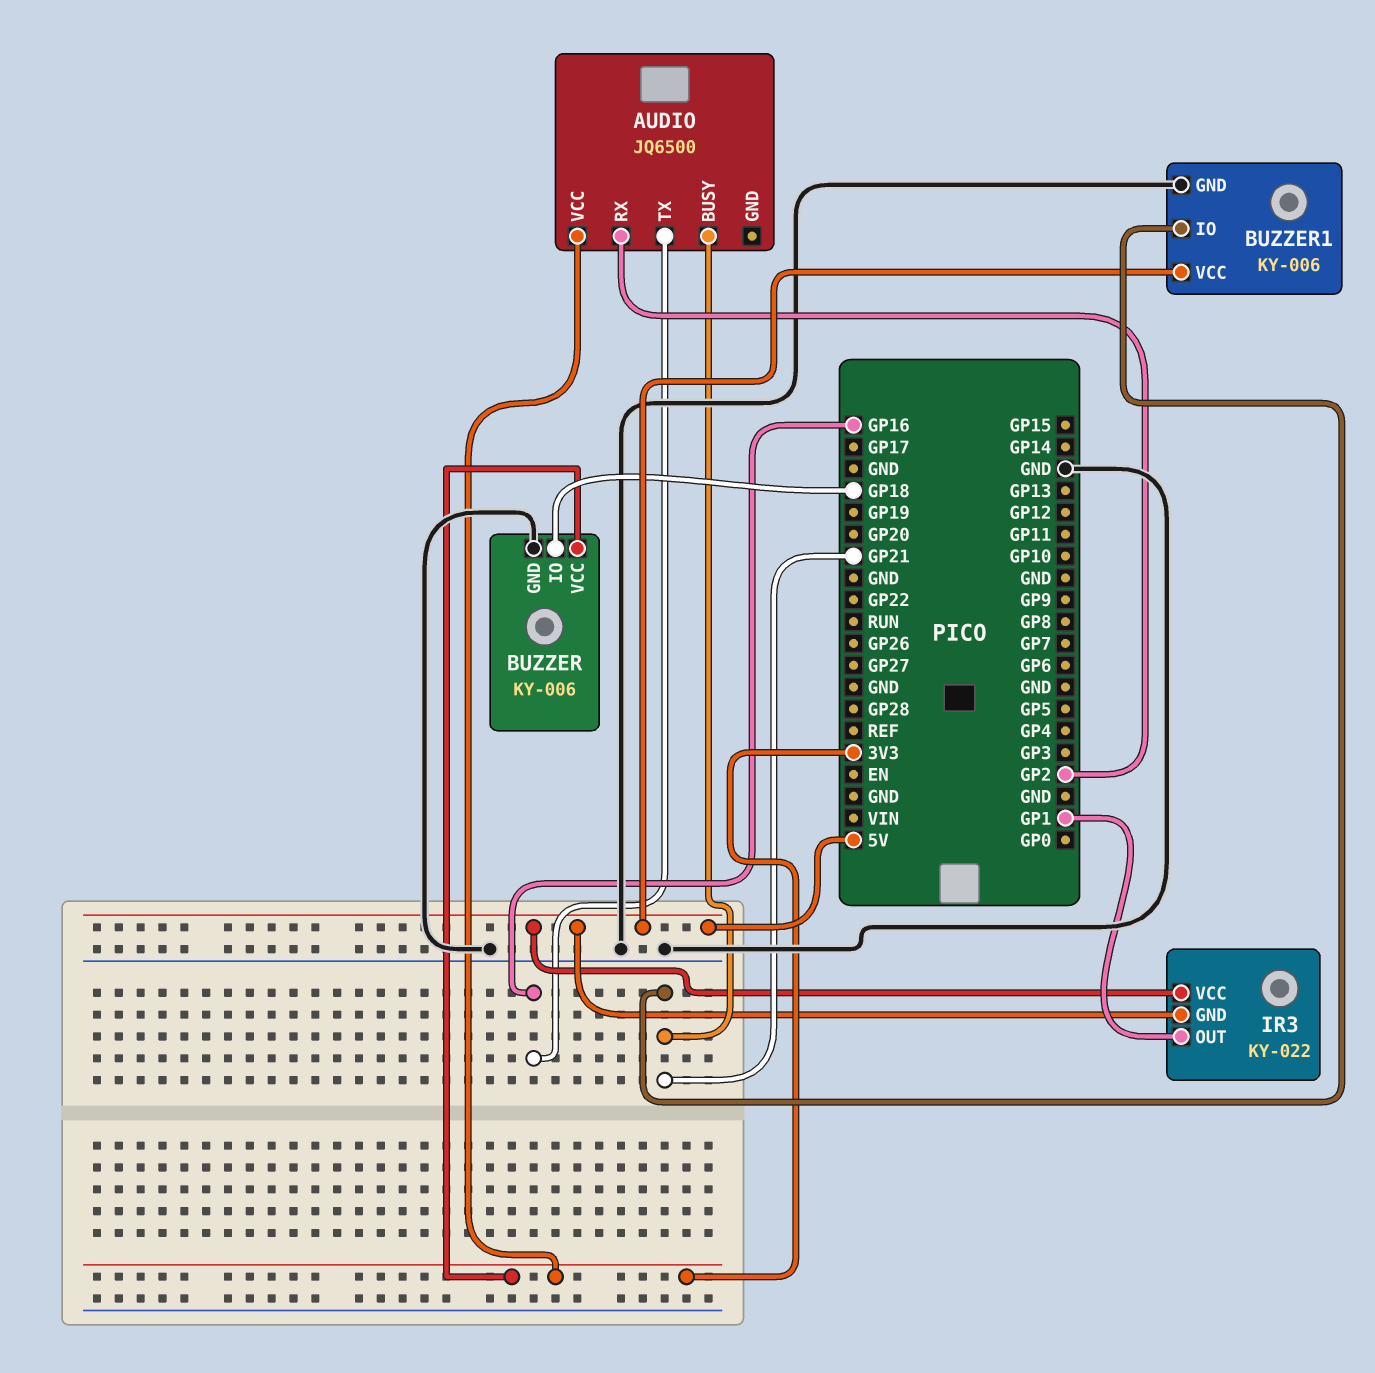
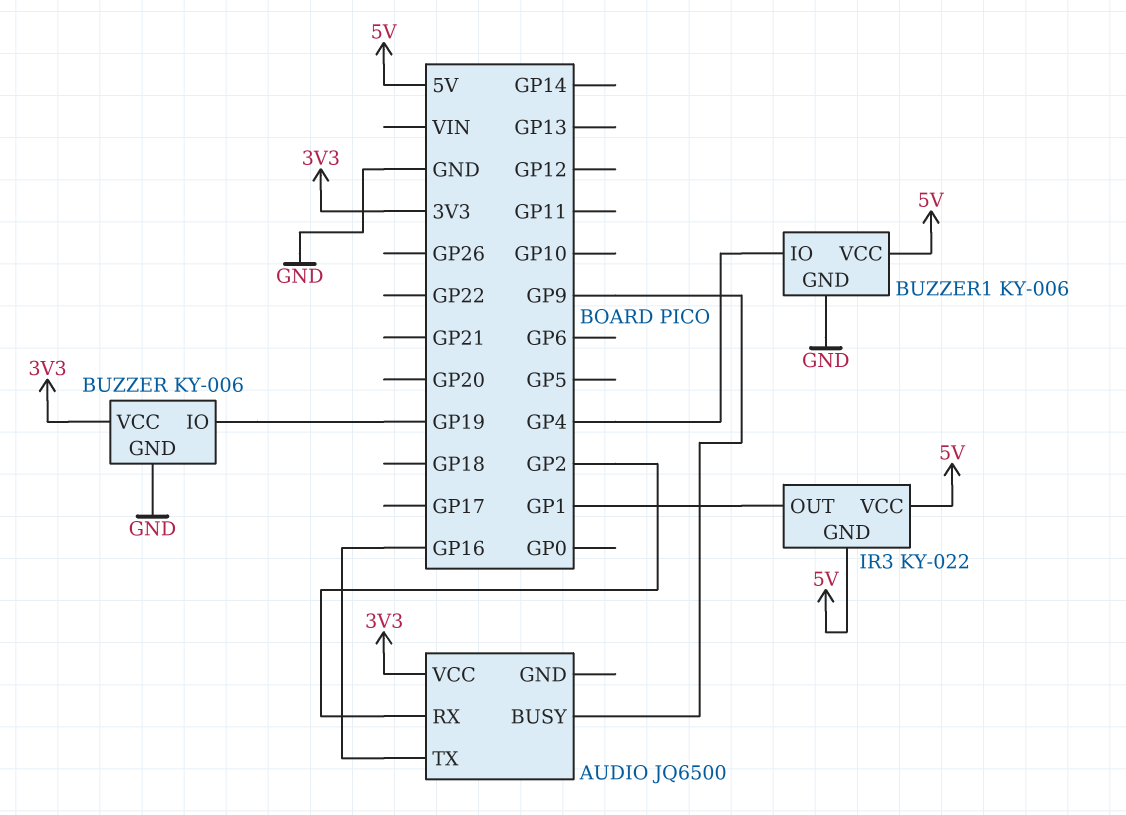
AUDIO pin BUSY: GP21 -> GP9
BUZZER pin IO: GP18 -> GP19
BUZZER1 pin IO: GP21 -> GP4

